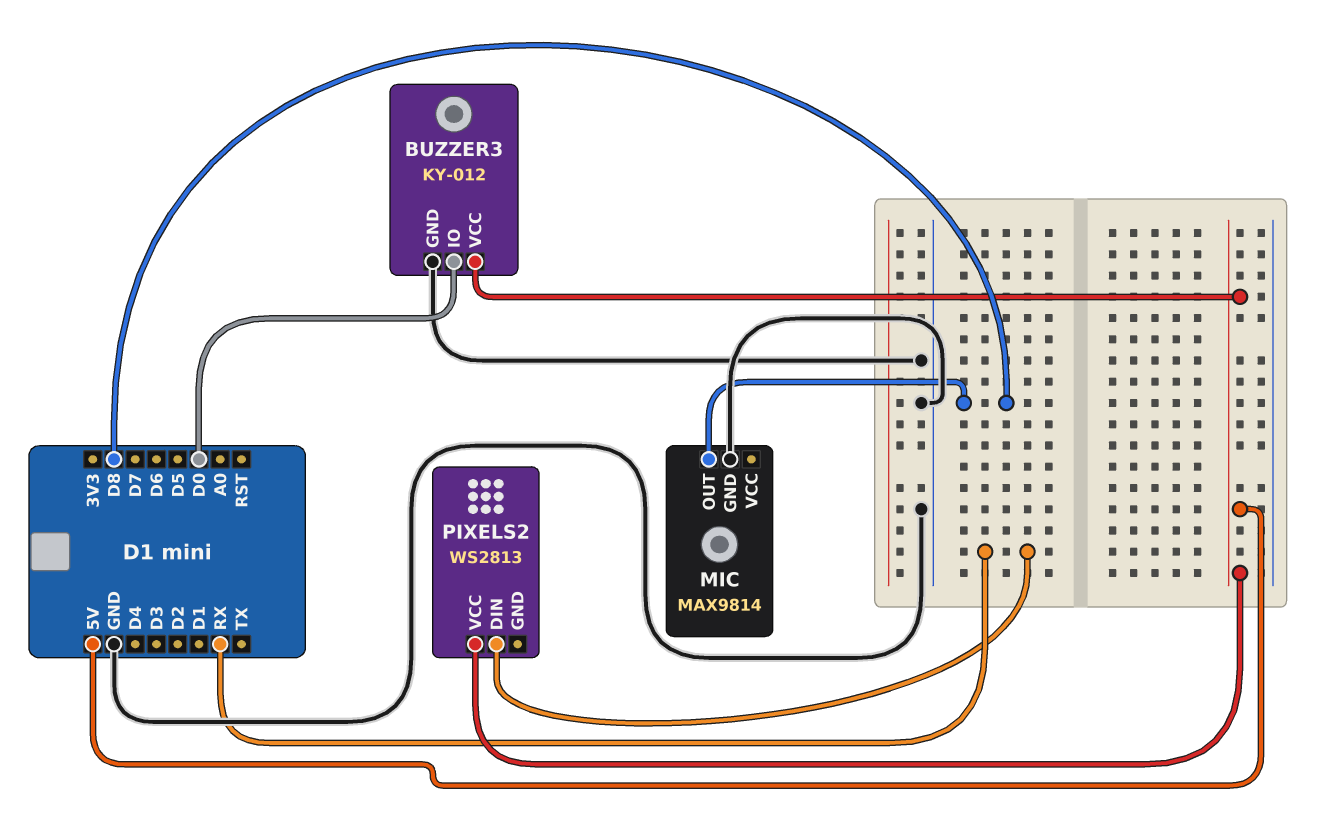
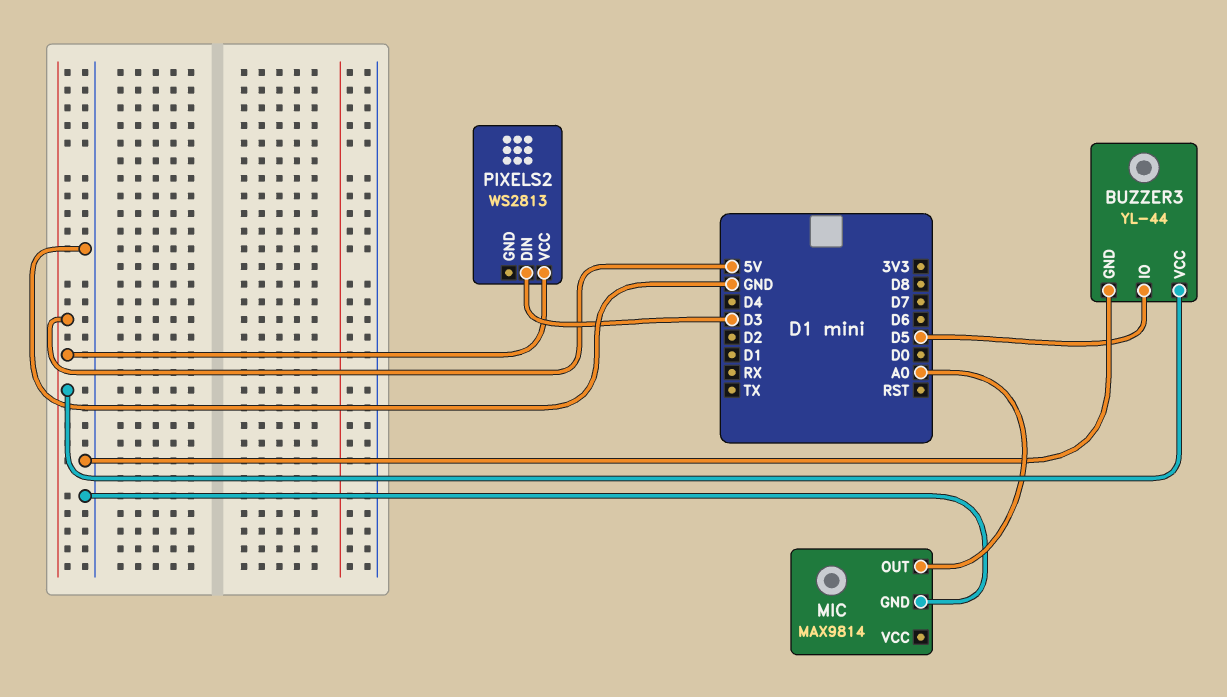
BUZZER3: KY-012 -> YL-44
BUZZER3 pin IO: D0 -> D5
MIC pin OUT: D8 -> A0
PIXELS2 pin DIN: RX -> D3

